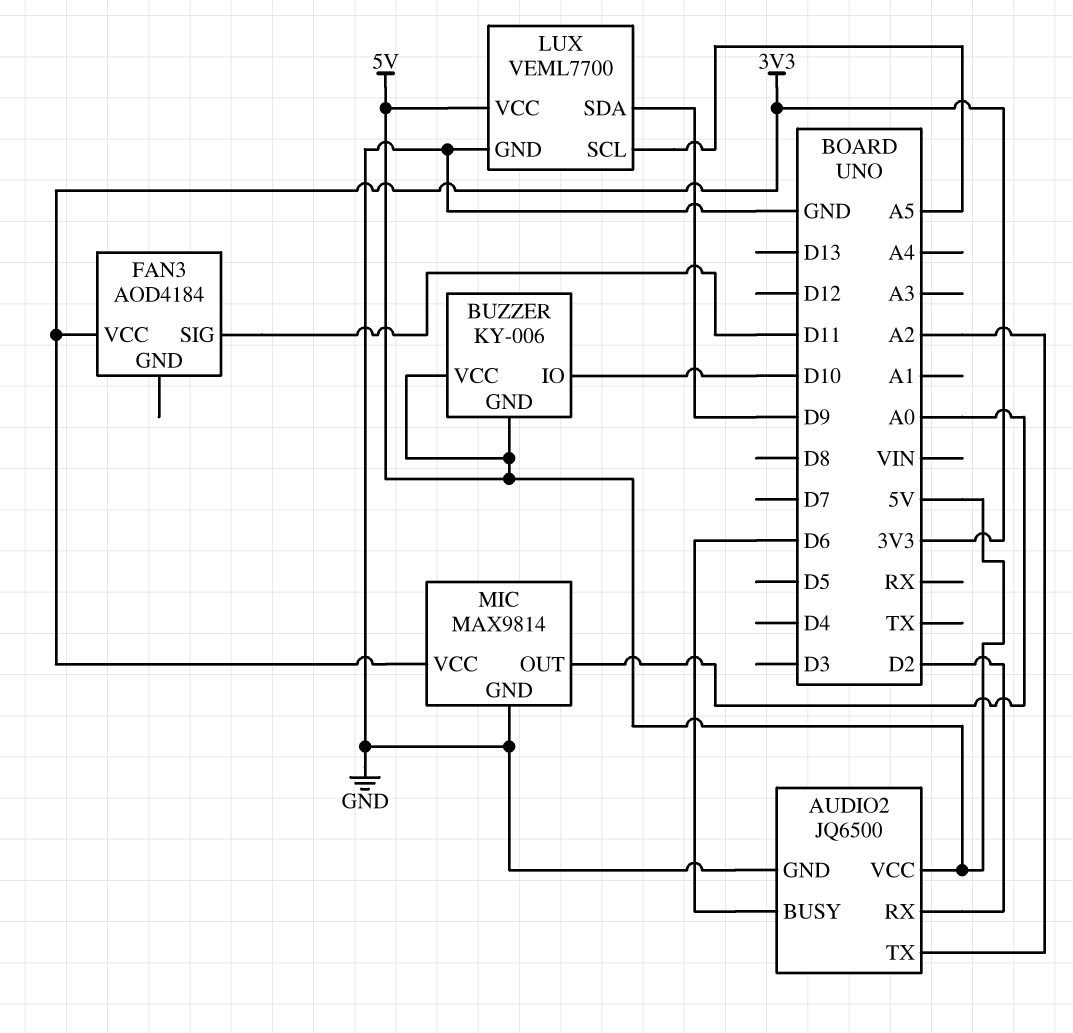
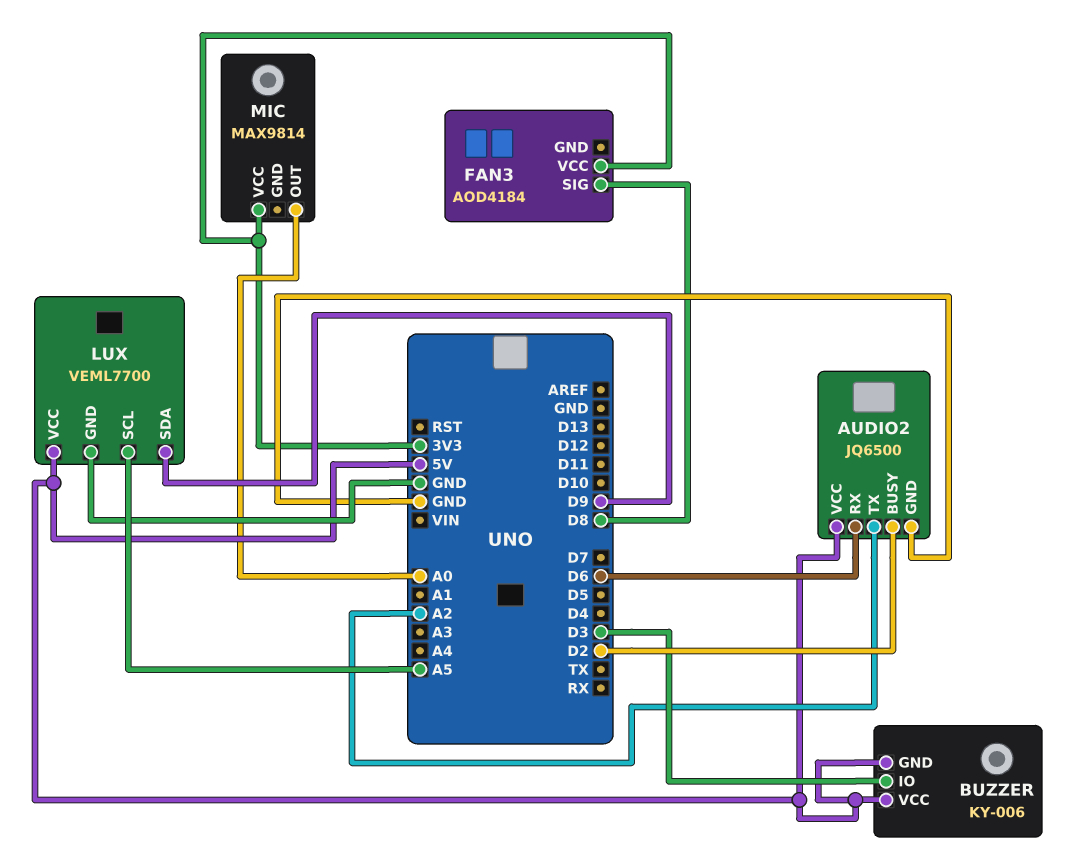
AUDIO2 pin BUSY: D6 -> D2
AUDIO2 pin RX: D2 -> D6
BUZZER pin IO: D10 -> D3
FAN3 pin SIG: D11 -> D8
MIC pin GND: GND -> none

